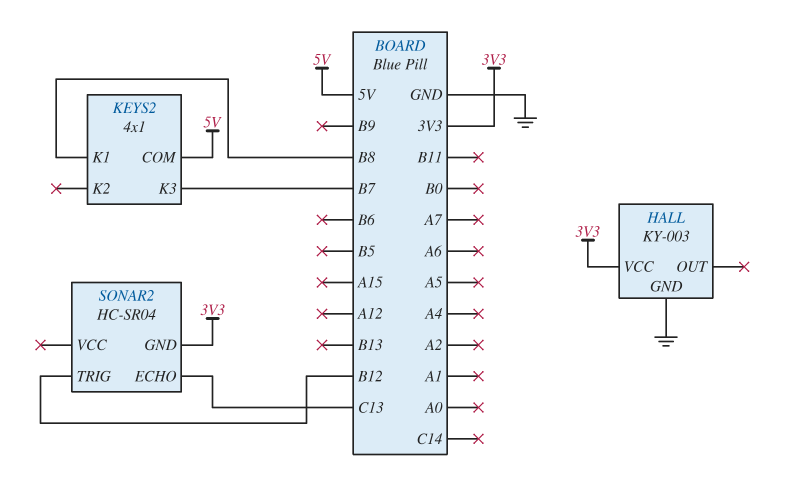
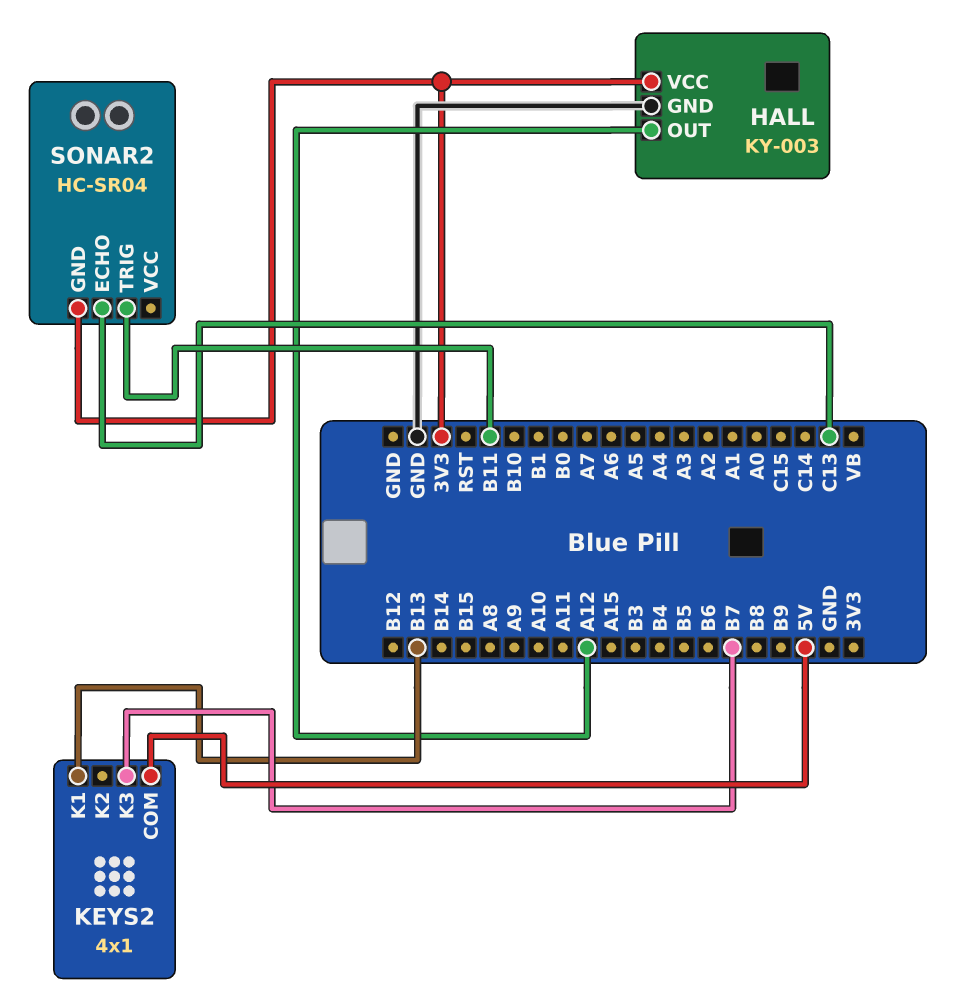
HALL pin OUT: none -> A12
KEYS2 pin K1: B8 -> B13
SONAR2 pin TRIG: B12 -> B11

